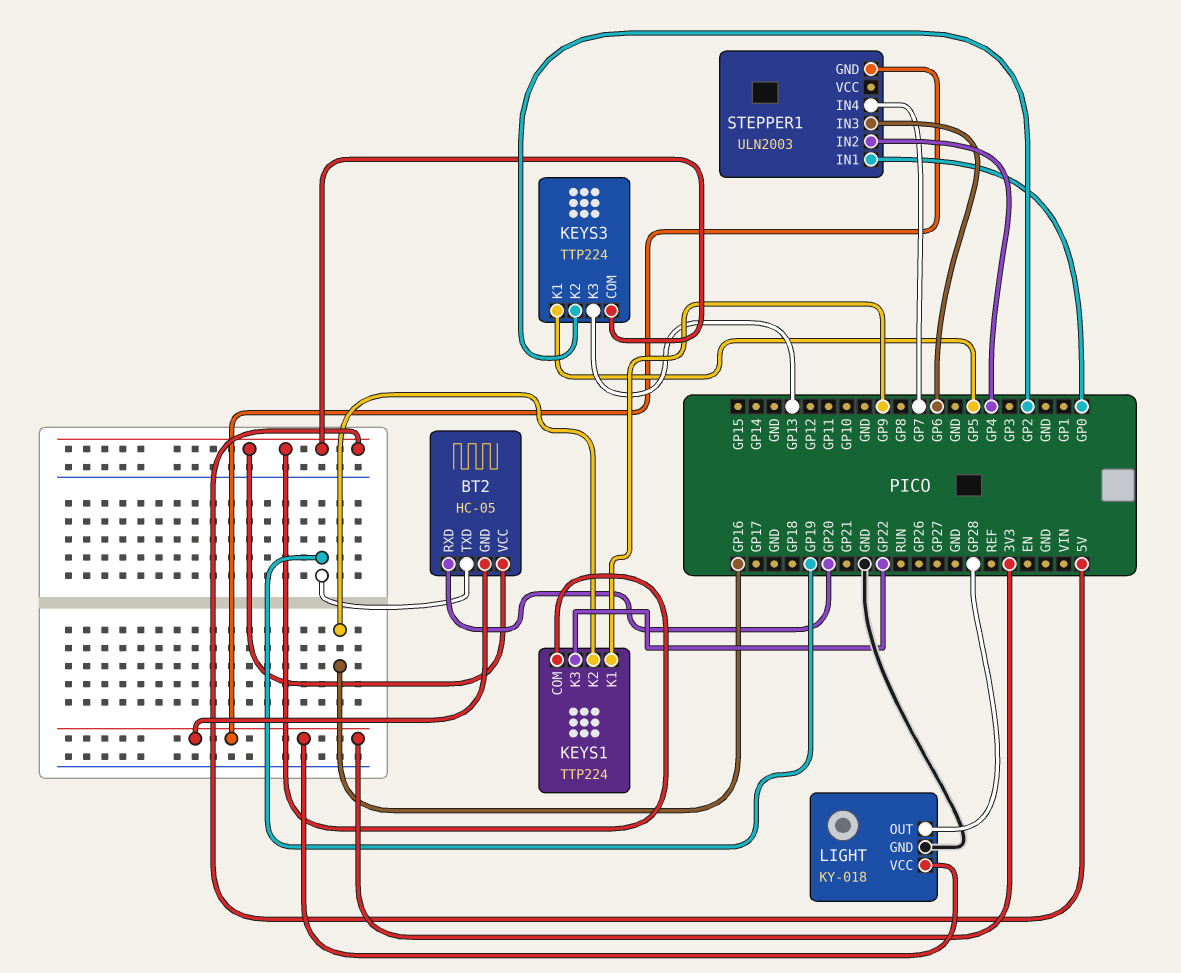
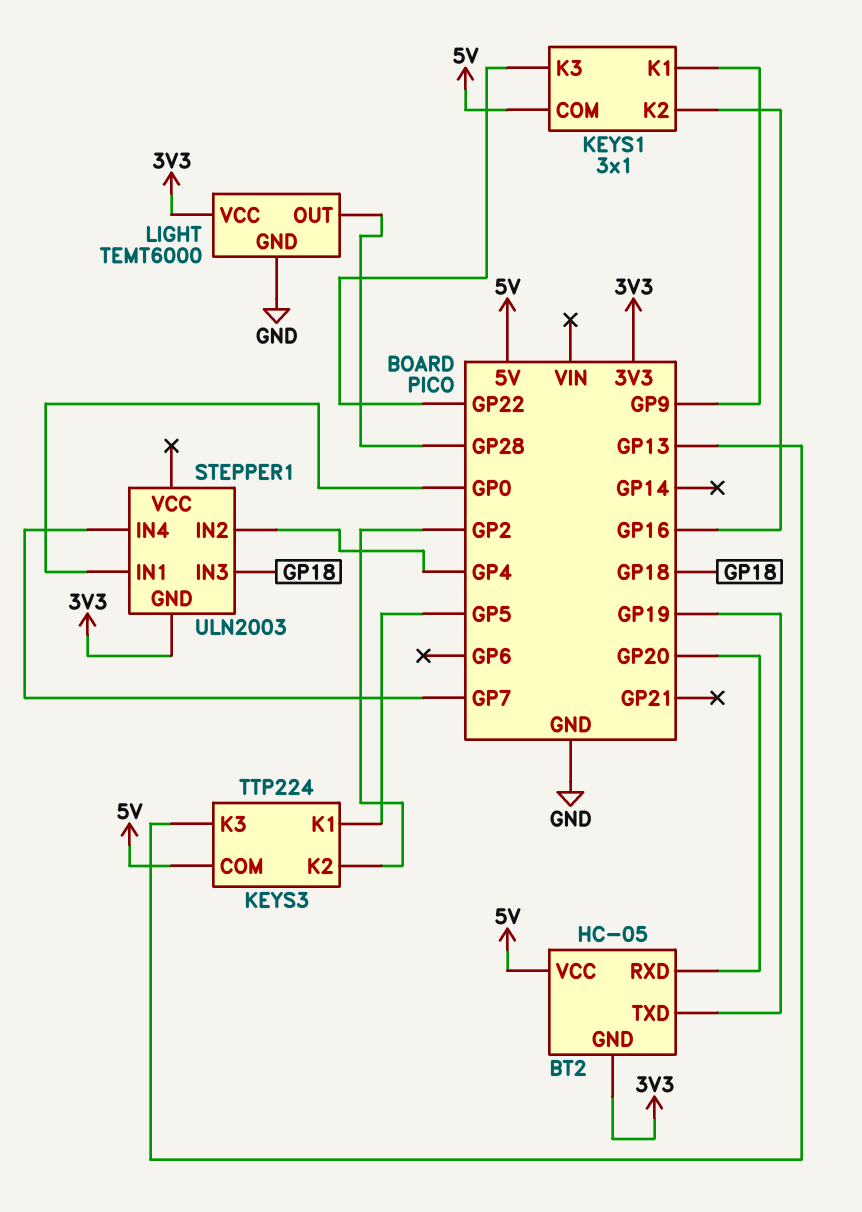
KEYS1: TTP224 -> 3x1
LIGHT: KY-018 -> TEMT6000
STEPPER1 pin IN3: GP6 -> GP18

